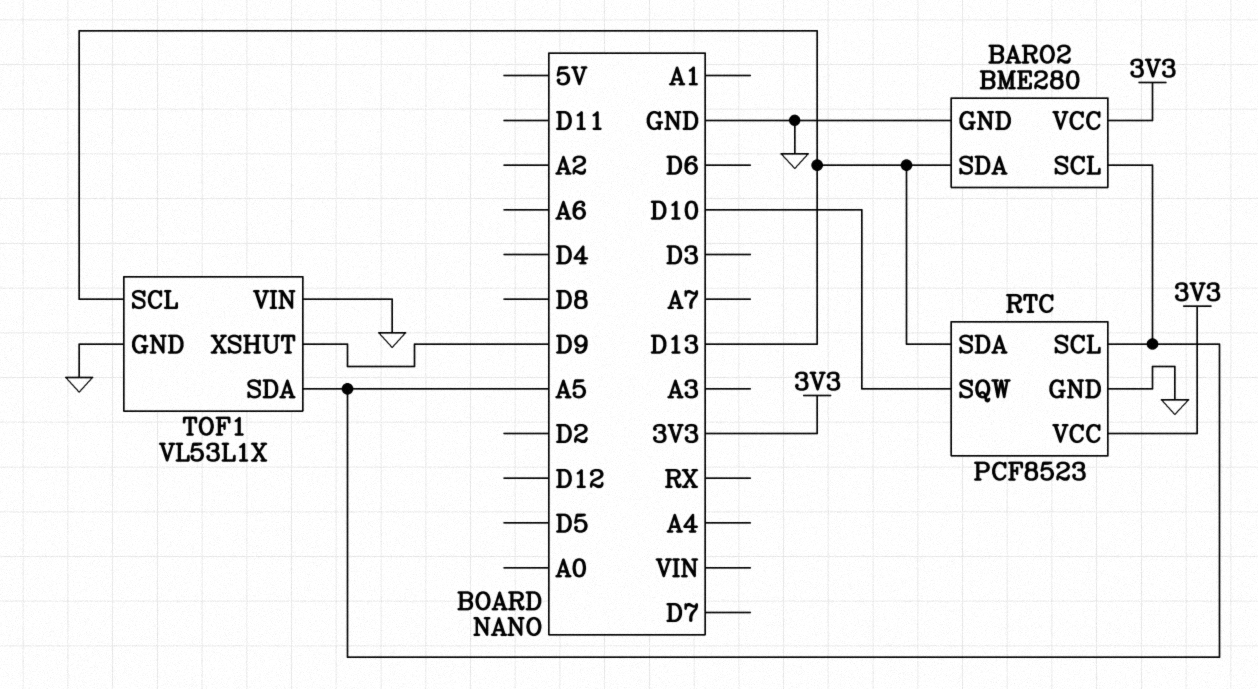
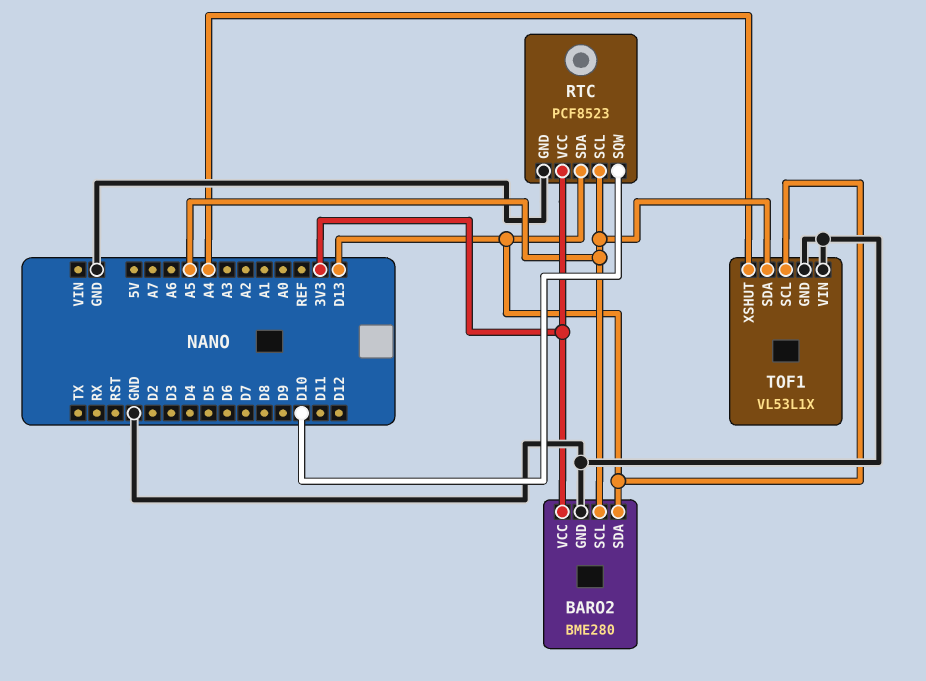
TOF1 pin XSHUT: D9 -> A4

